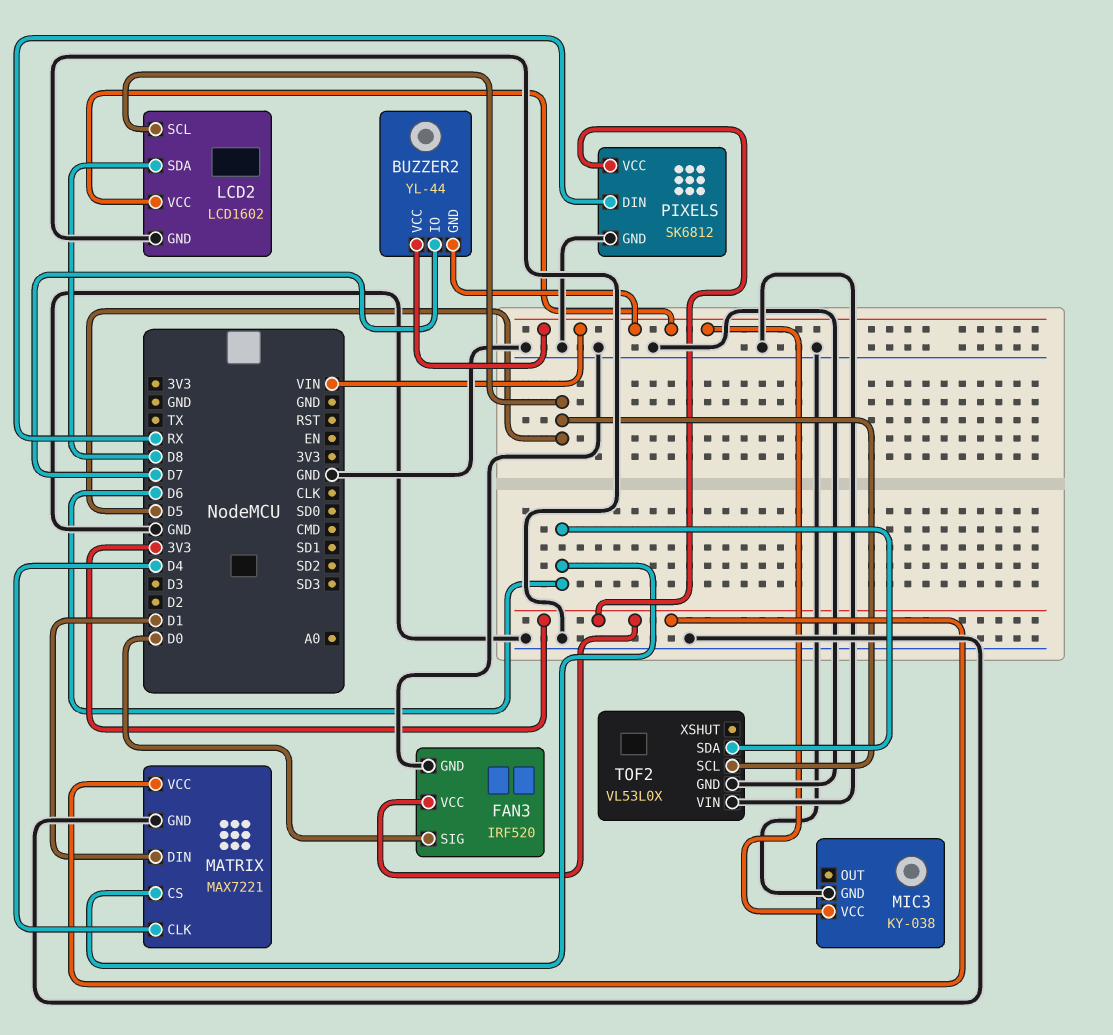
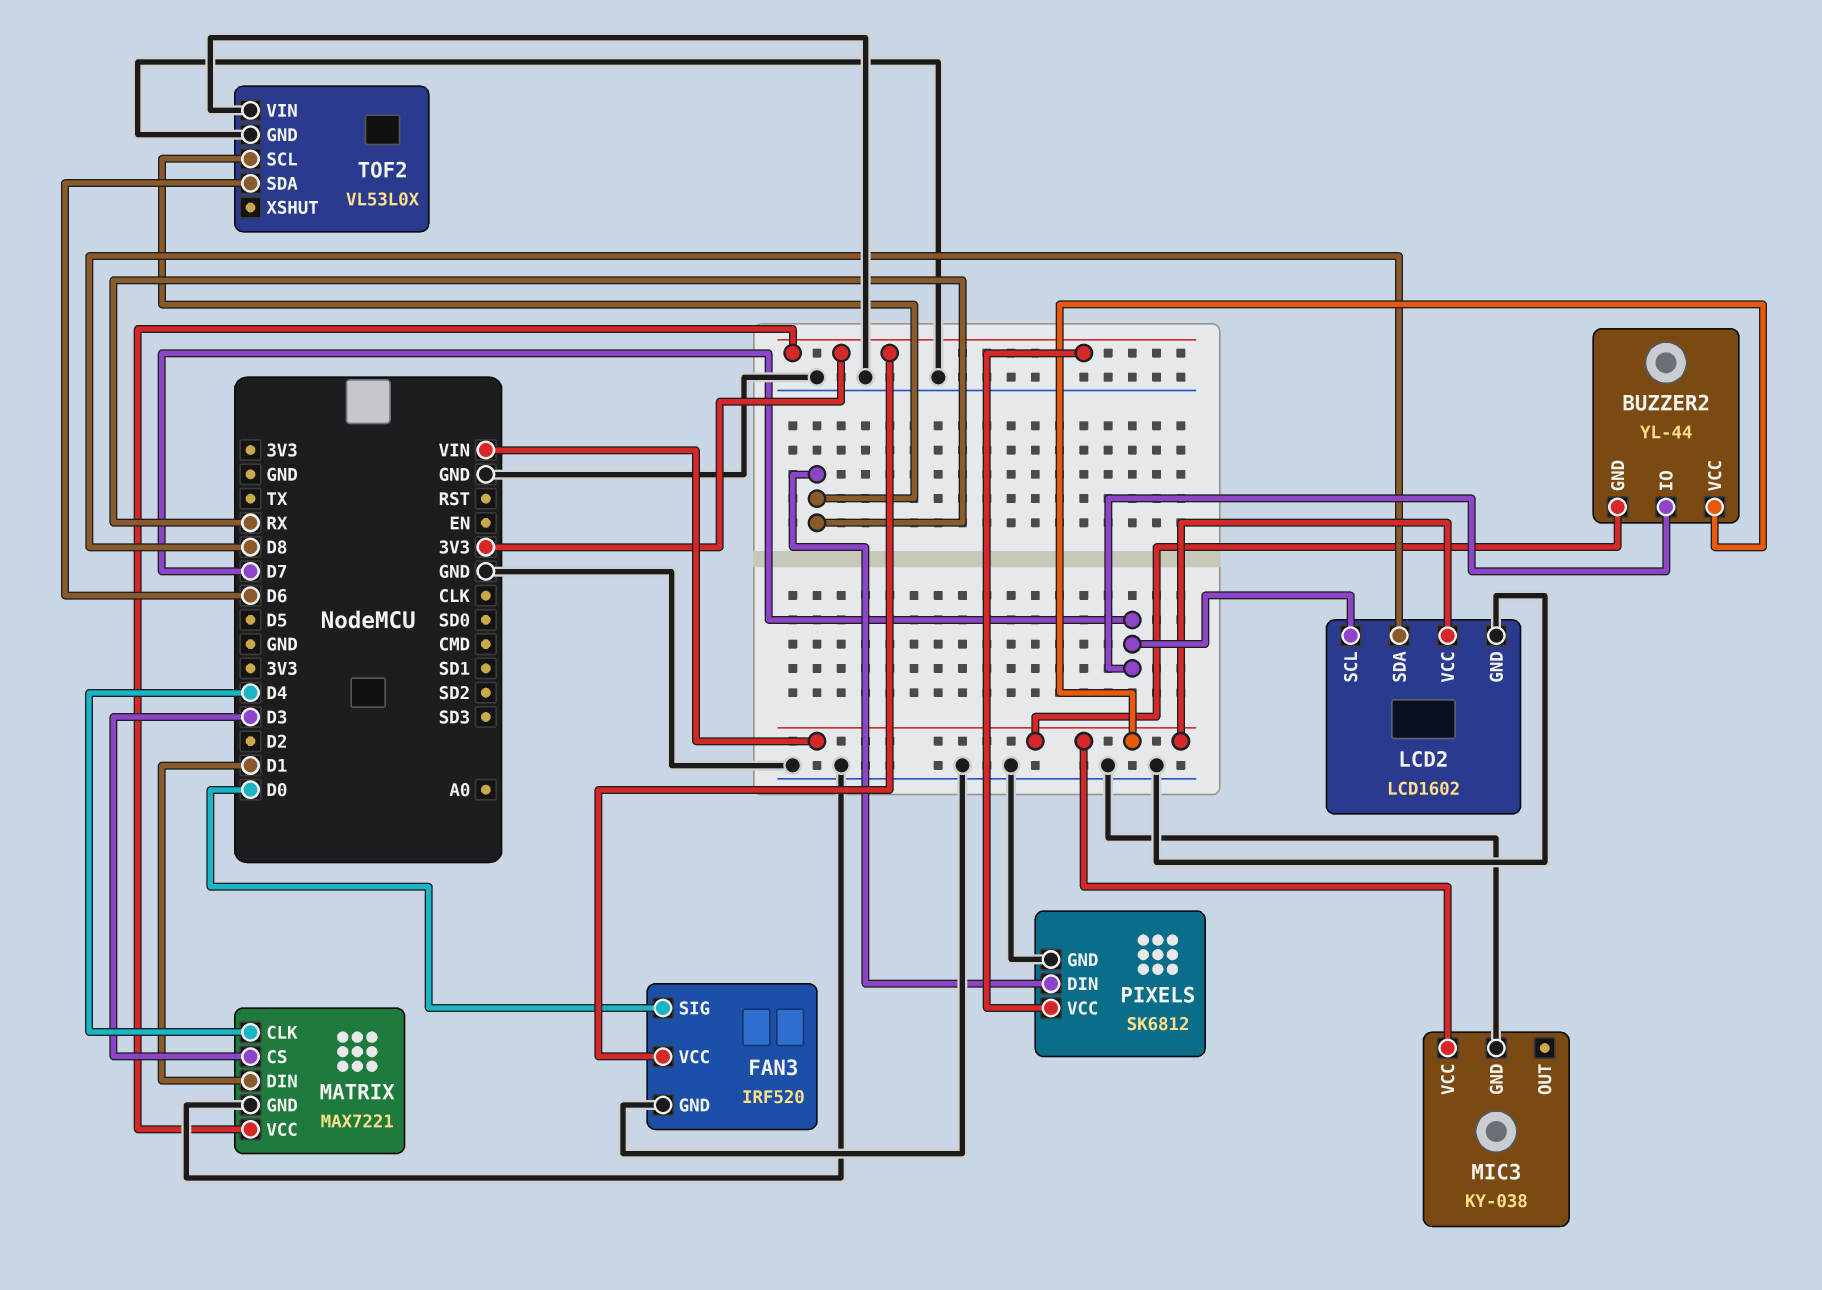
LCD2 pin SCL: D5 -> D7
MATRIX pin CS: D6 -> D3
TOF2 pin SCL: D5 -> RX

